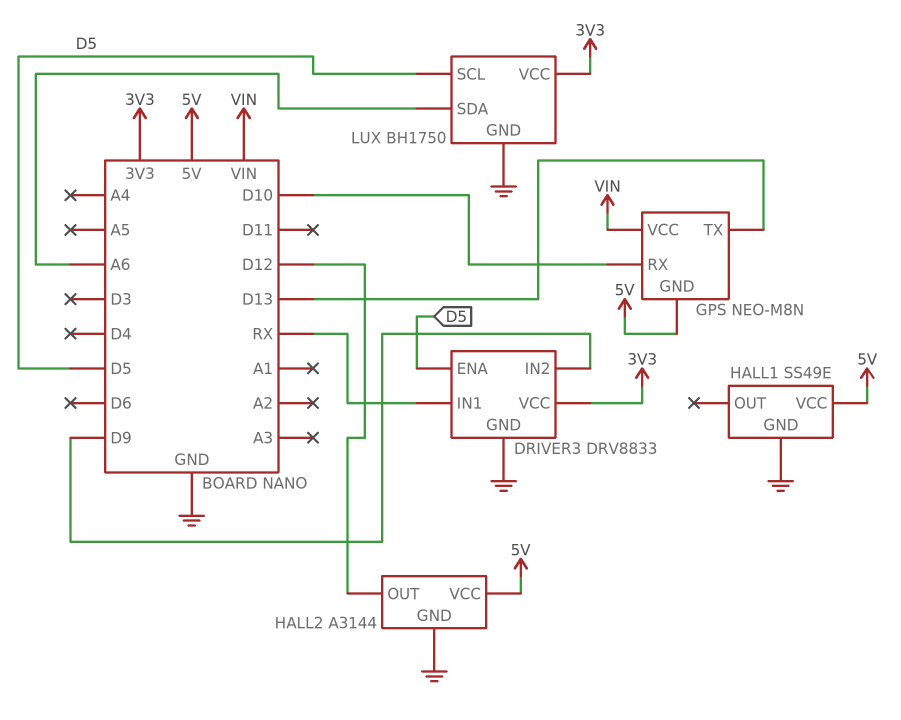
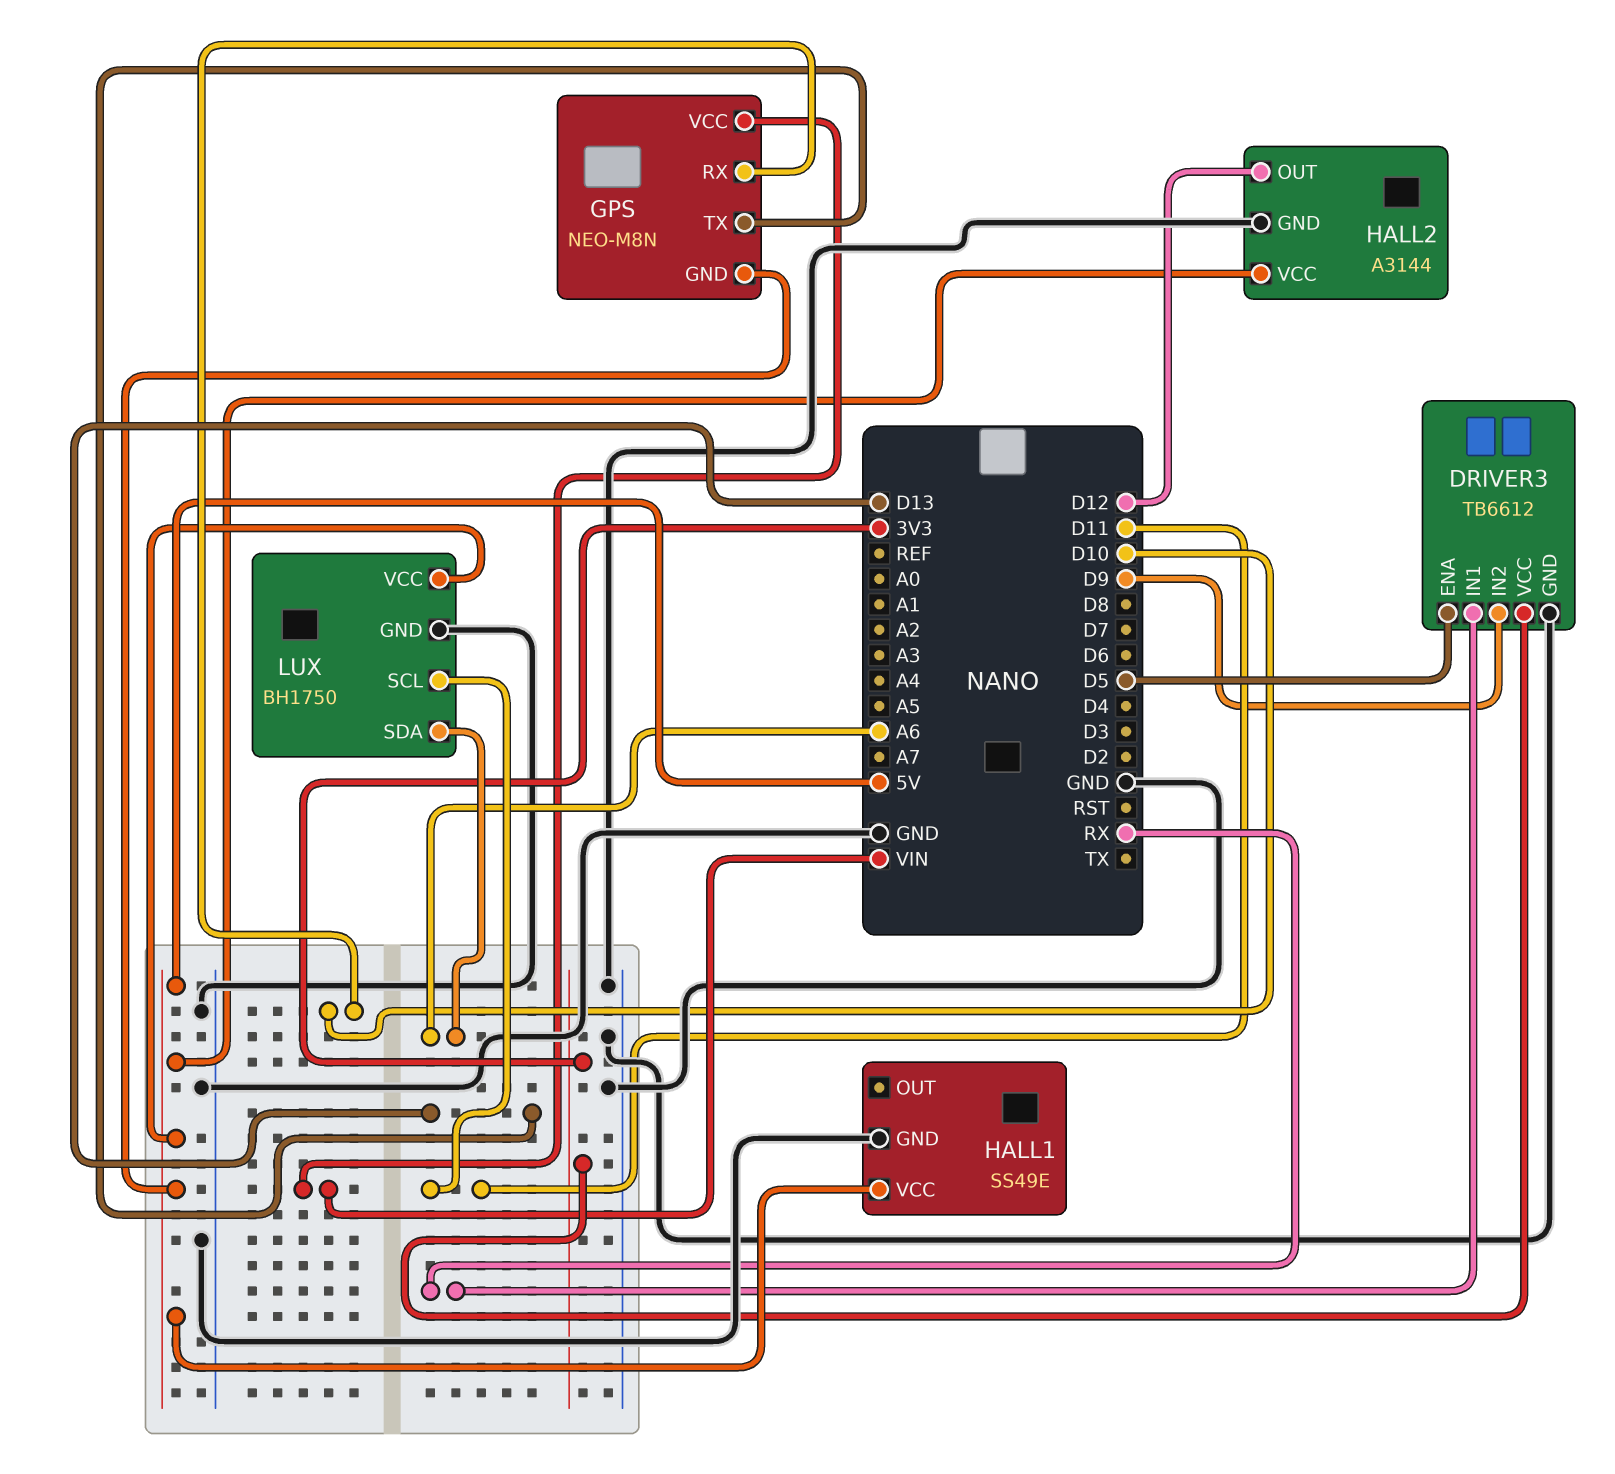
DRIVER3: DRV8833 -> TB6612
LUX pin SCL: D5 -> D11
LUX pin VCC: 3V3 -> 5V

